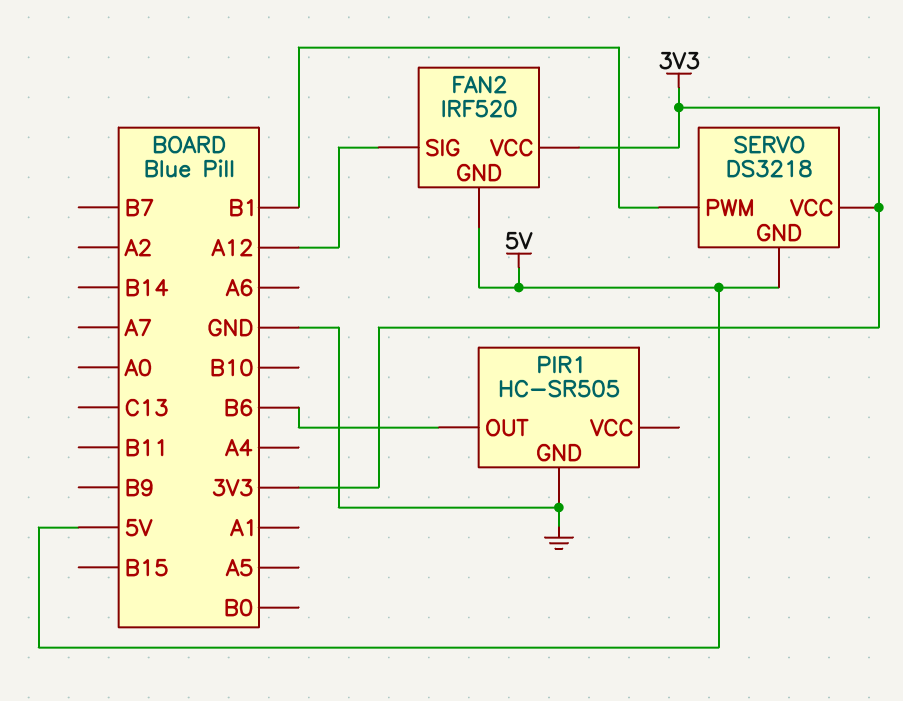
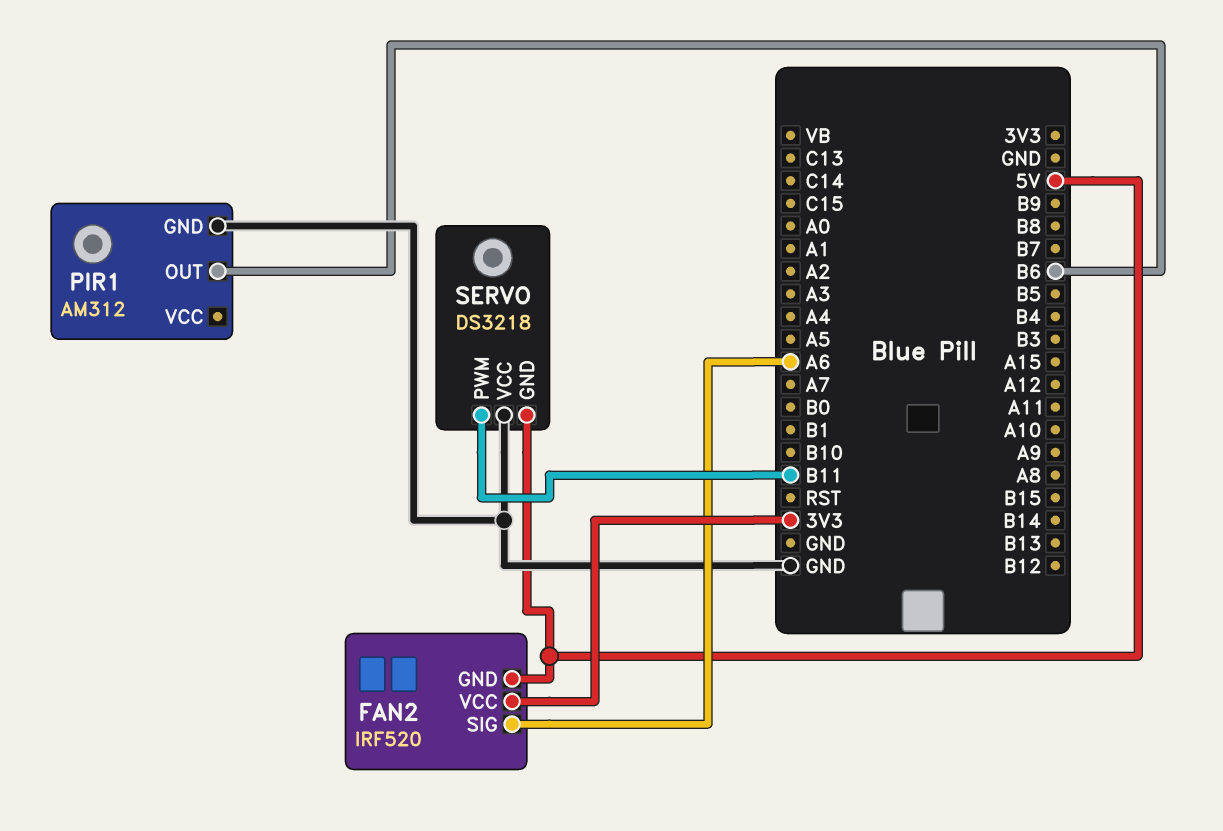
FAN2 pin SIG: A12 -> A6
PIR1: HC-SR505 -> AM312
SERVO pin PWM: B1 -> B11
SERVO pin VCC: 3V3 -> GND

